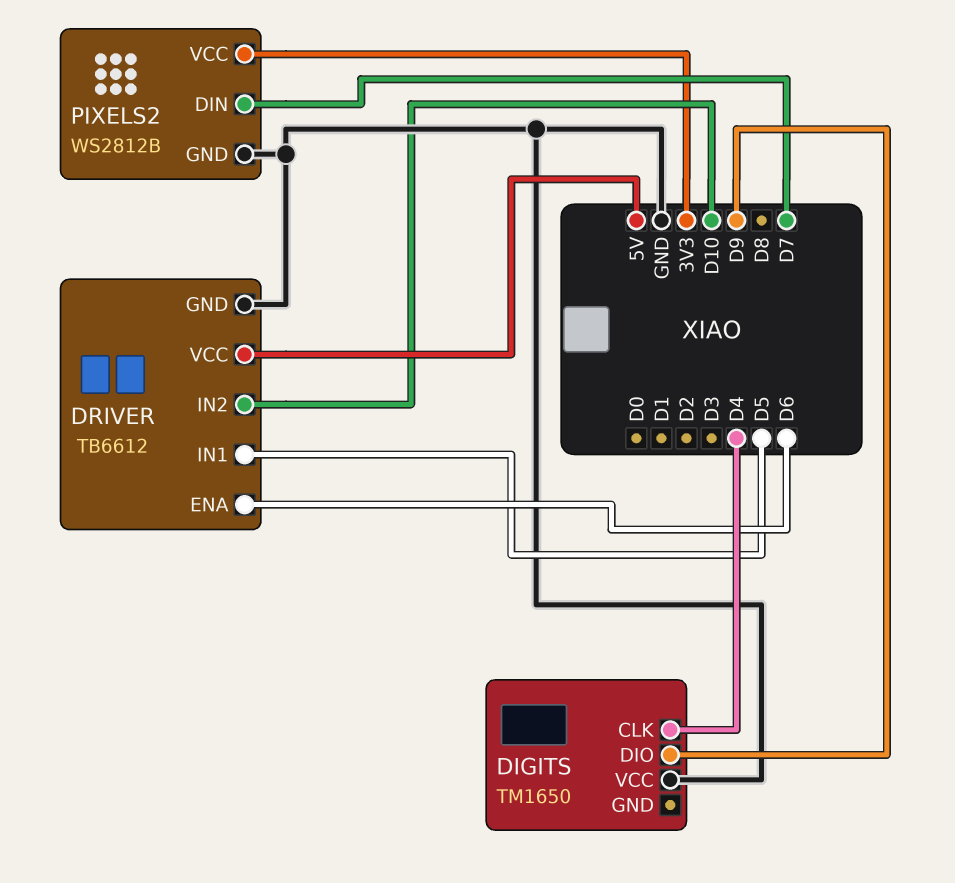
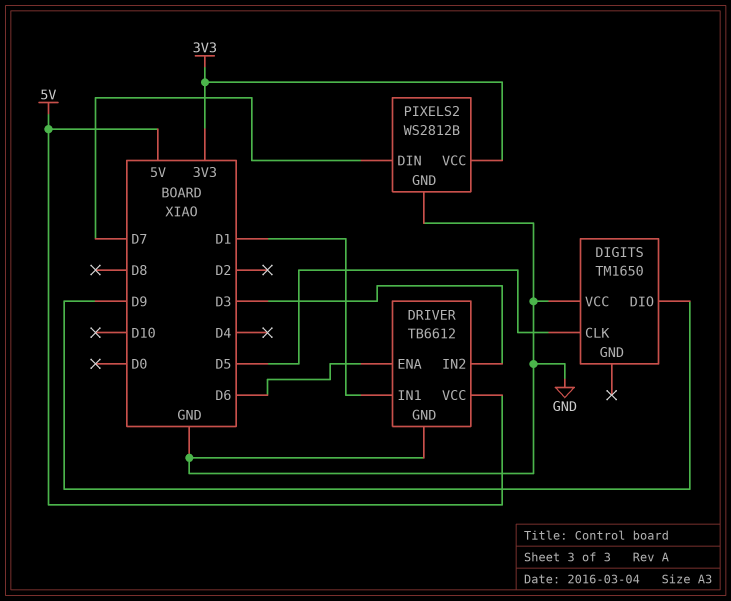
DIGITS pin CLK: D4 -> D5
DRIVER pin IN1: D5 -> D1
DRIVER pin IN2: D10 -> D3

